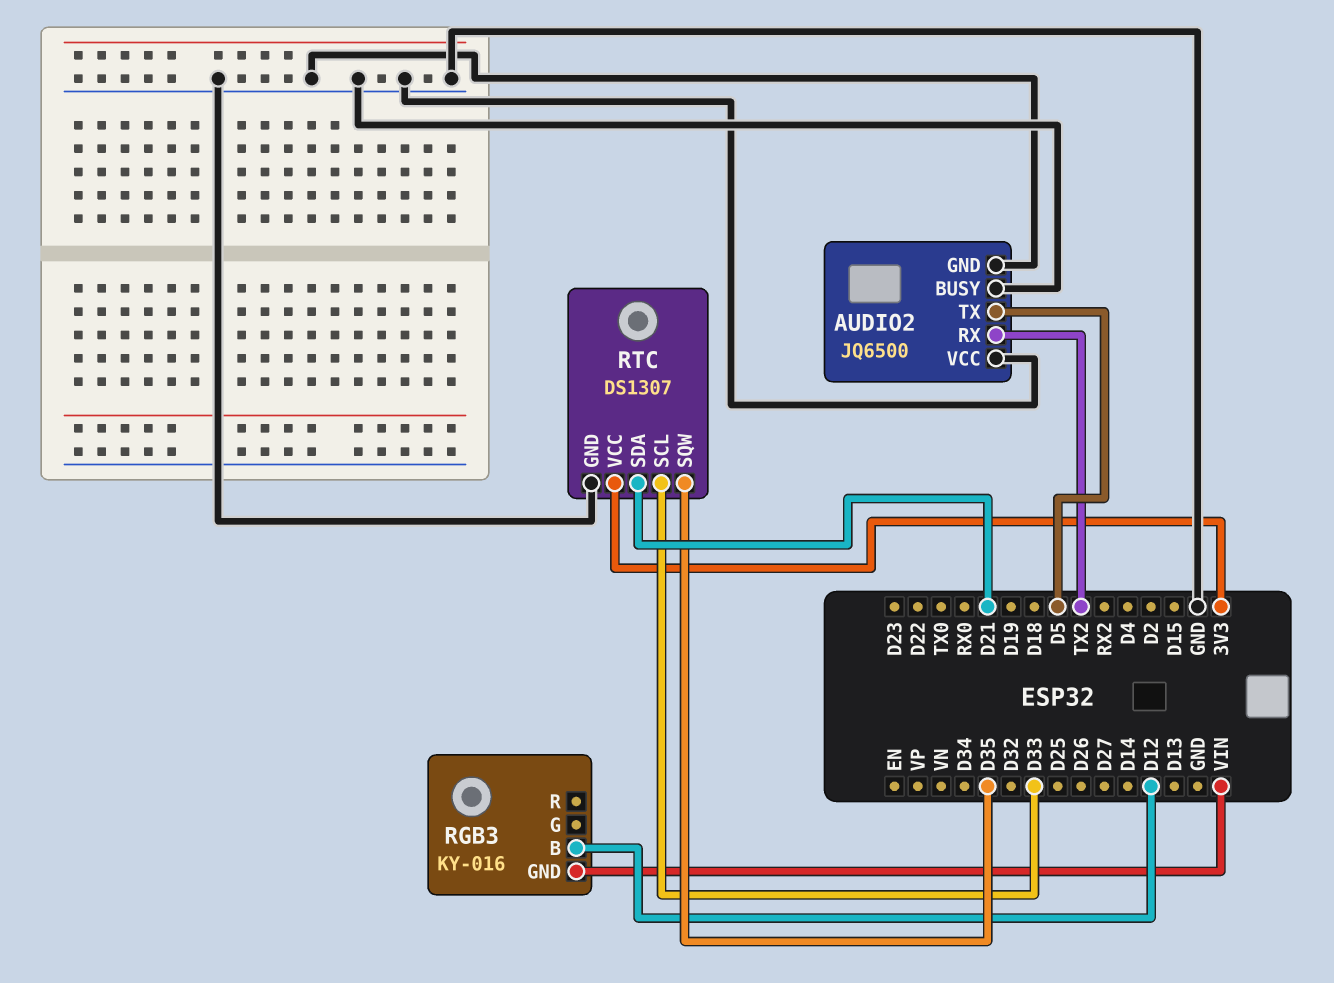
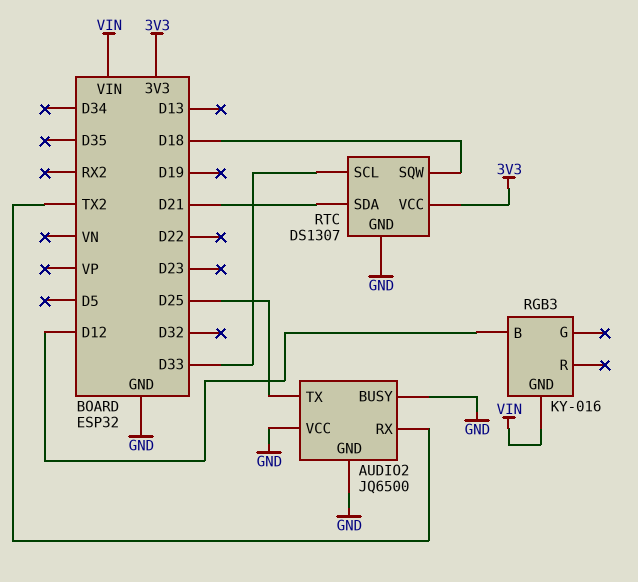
AUDIO2 pin TX: D5 -> D25
RTC pin SQW: D35 -> D18

